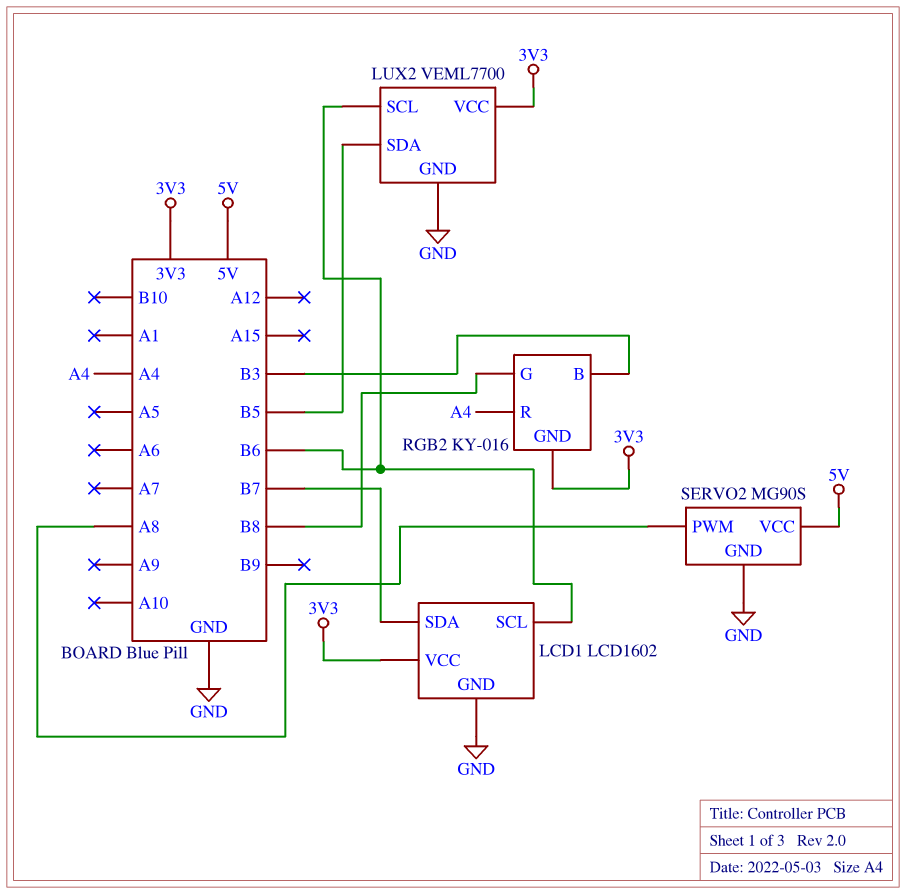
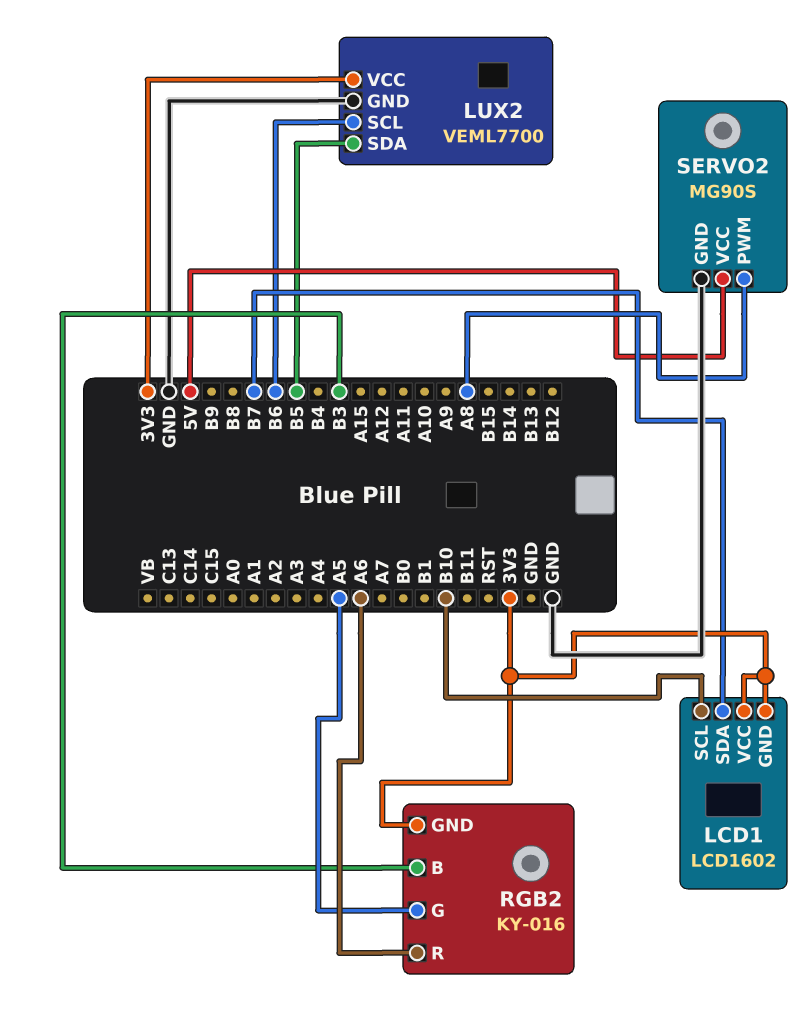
LCD1 pin GND: GND -> 3V3
LCD1 pin SCL: B6 -> B10
RGB2 pin G: B8 -> A5
RGB2 pin R: A4 -> A6

